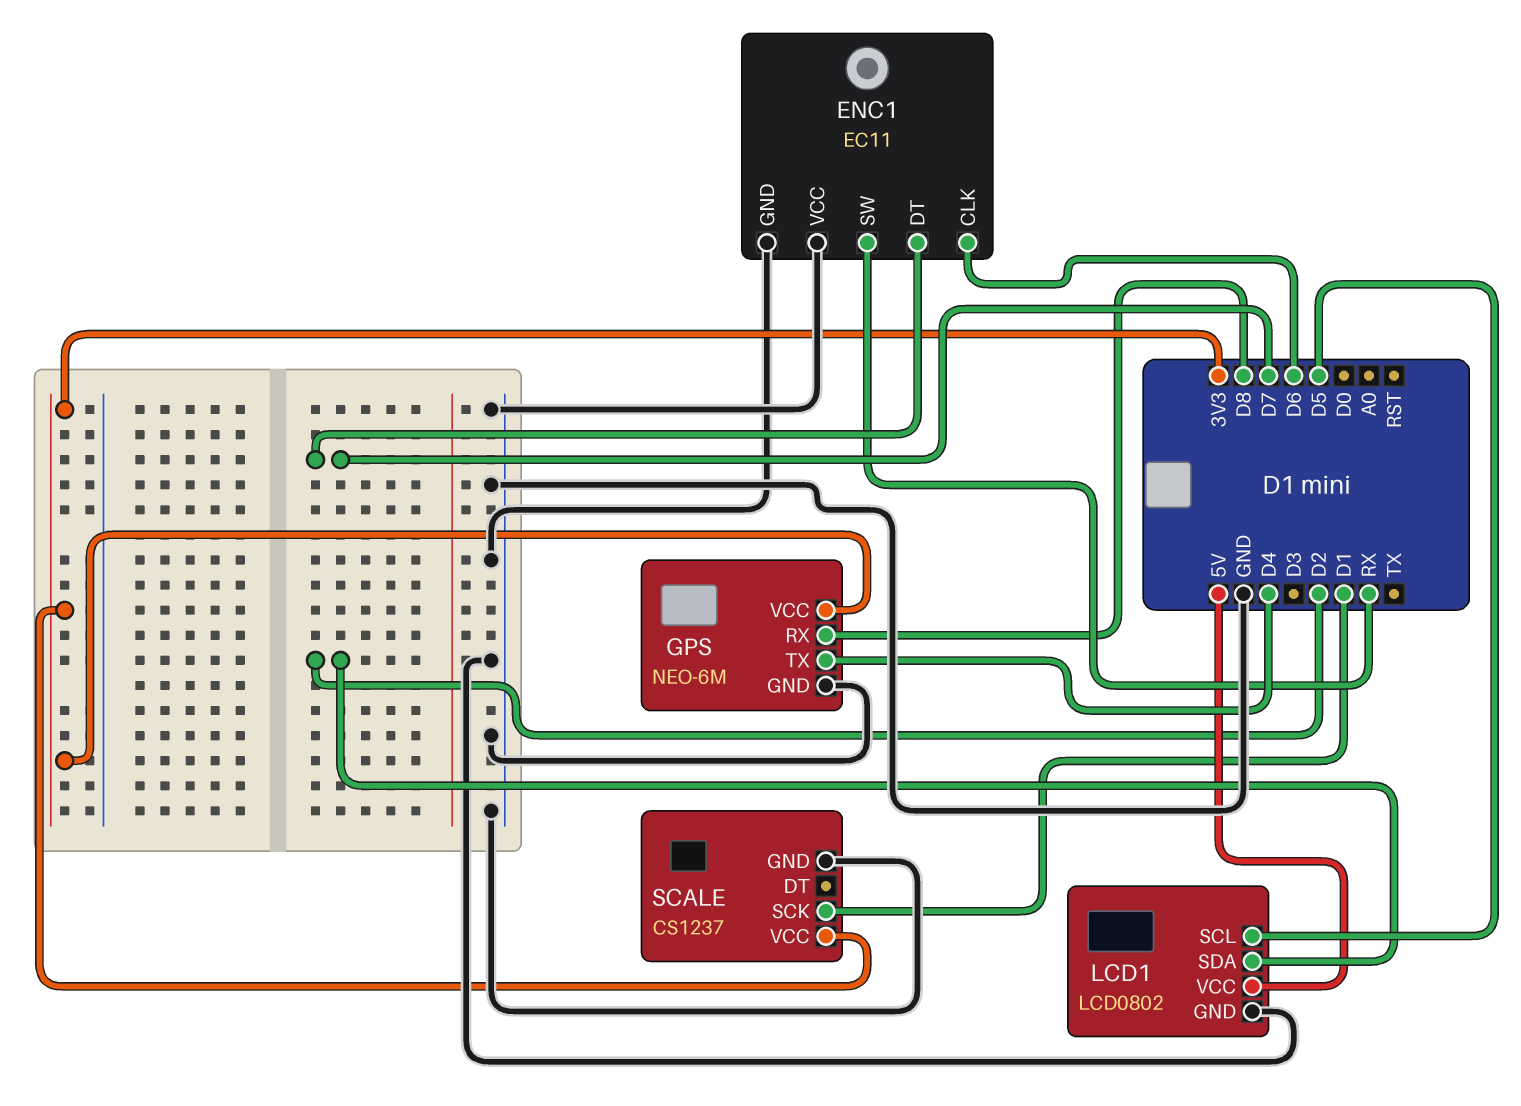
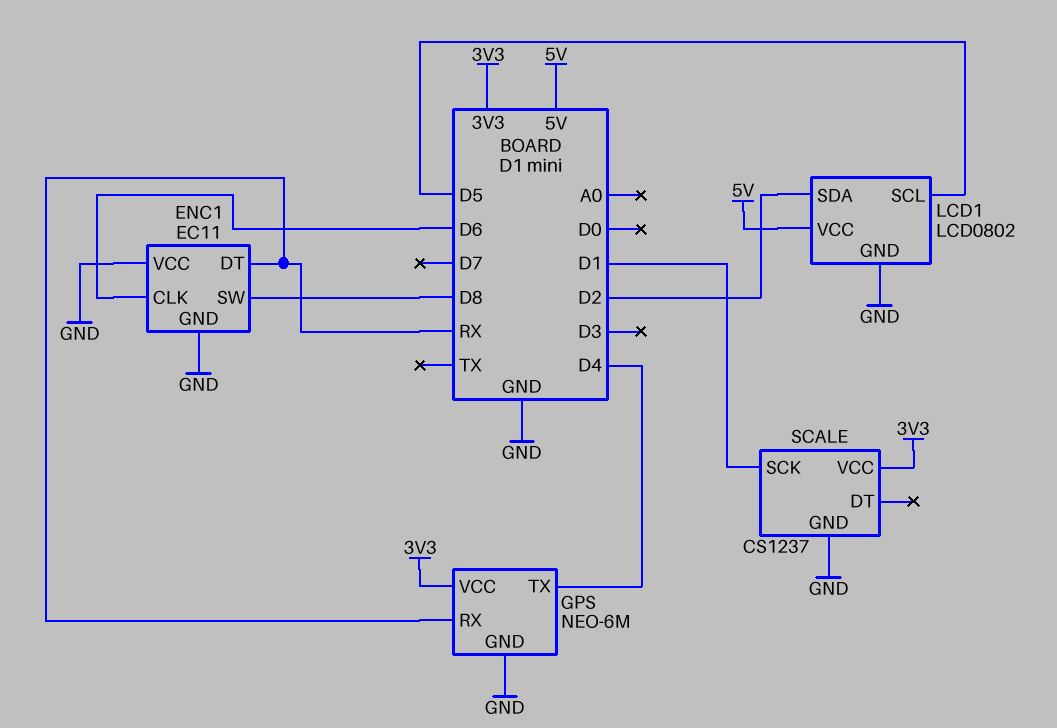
ENC1 pin DT: D7 -> RX
ENC1 pin SW: RX -> D8
GPS pin RX: D8 -> RX

